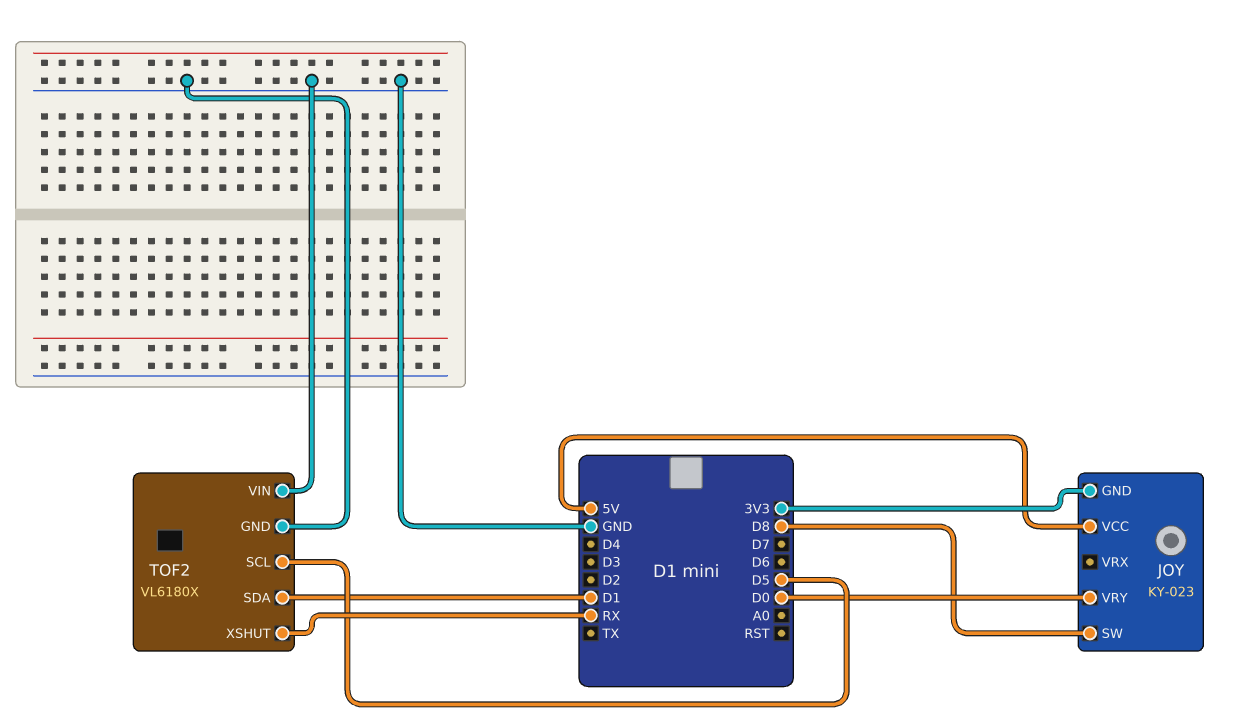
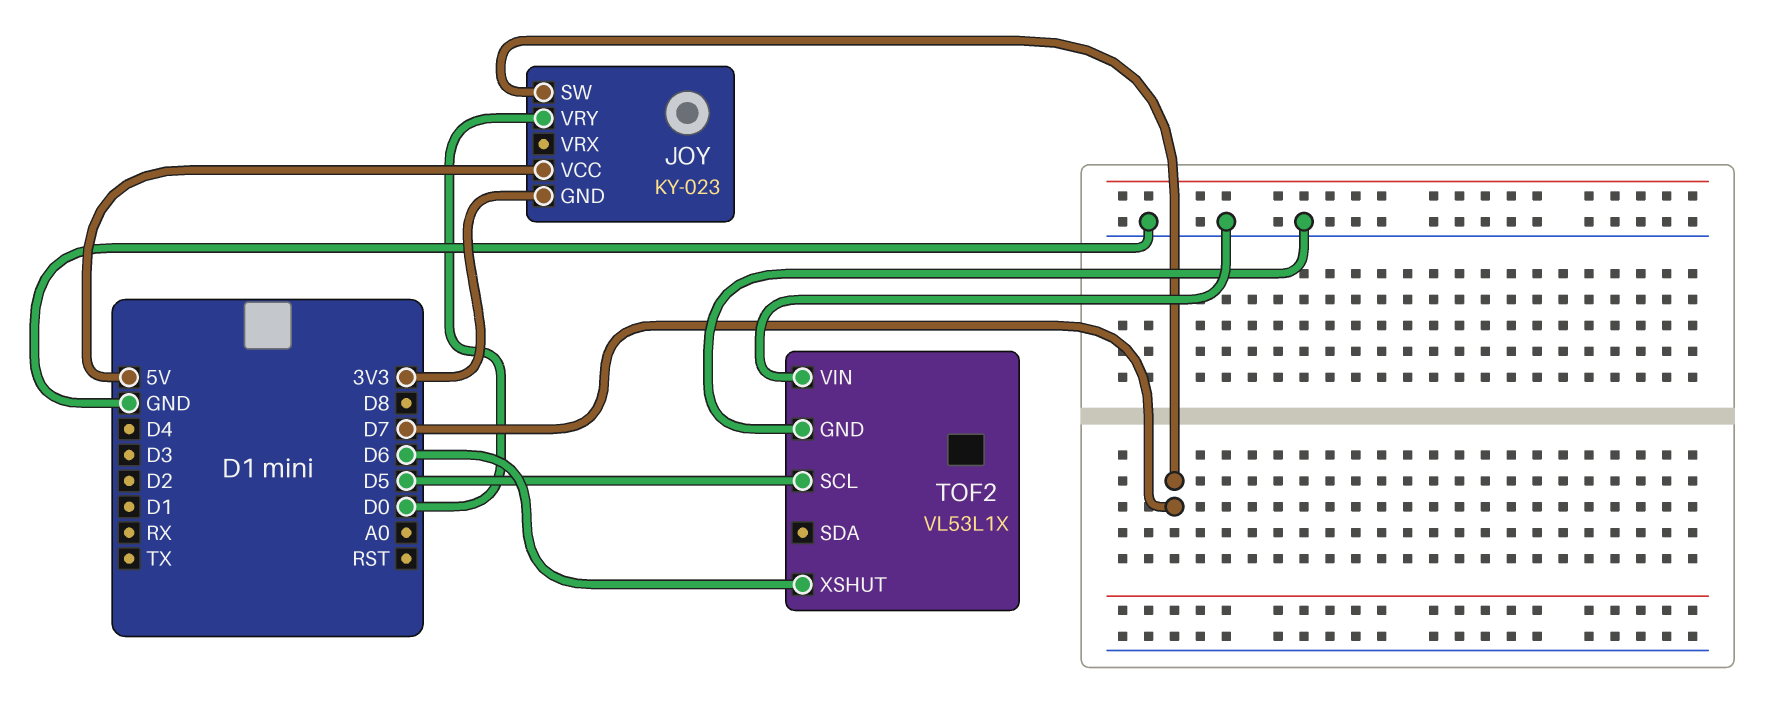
JOY pin SW: D8 -> D7
TOF2: VL6180X -> VL53L1X
TOF2 pin SDA: D1 -> none
TOF2 pin XSHUT: RX -> D6

